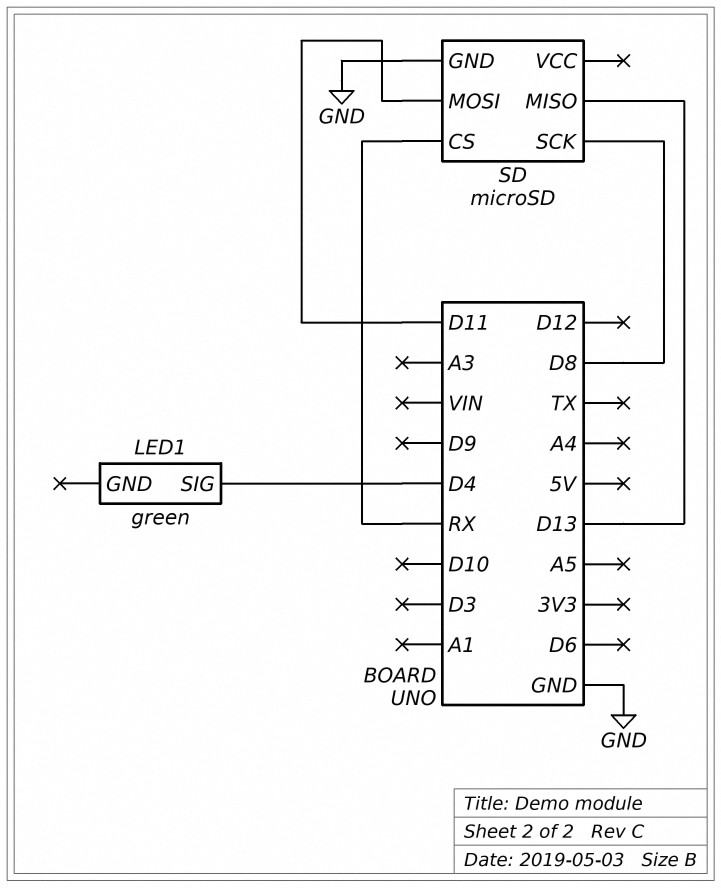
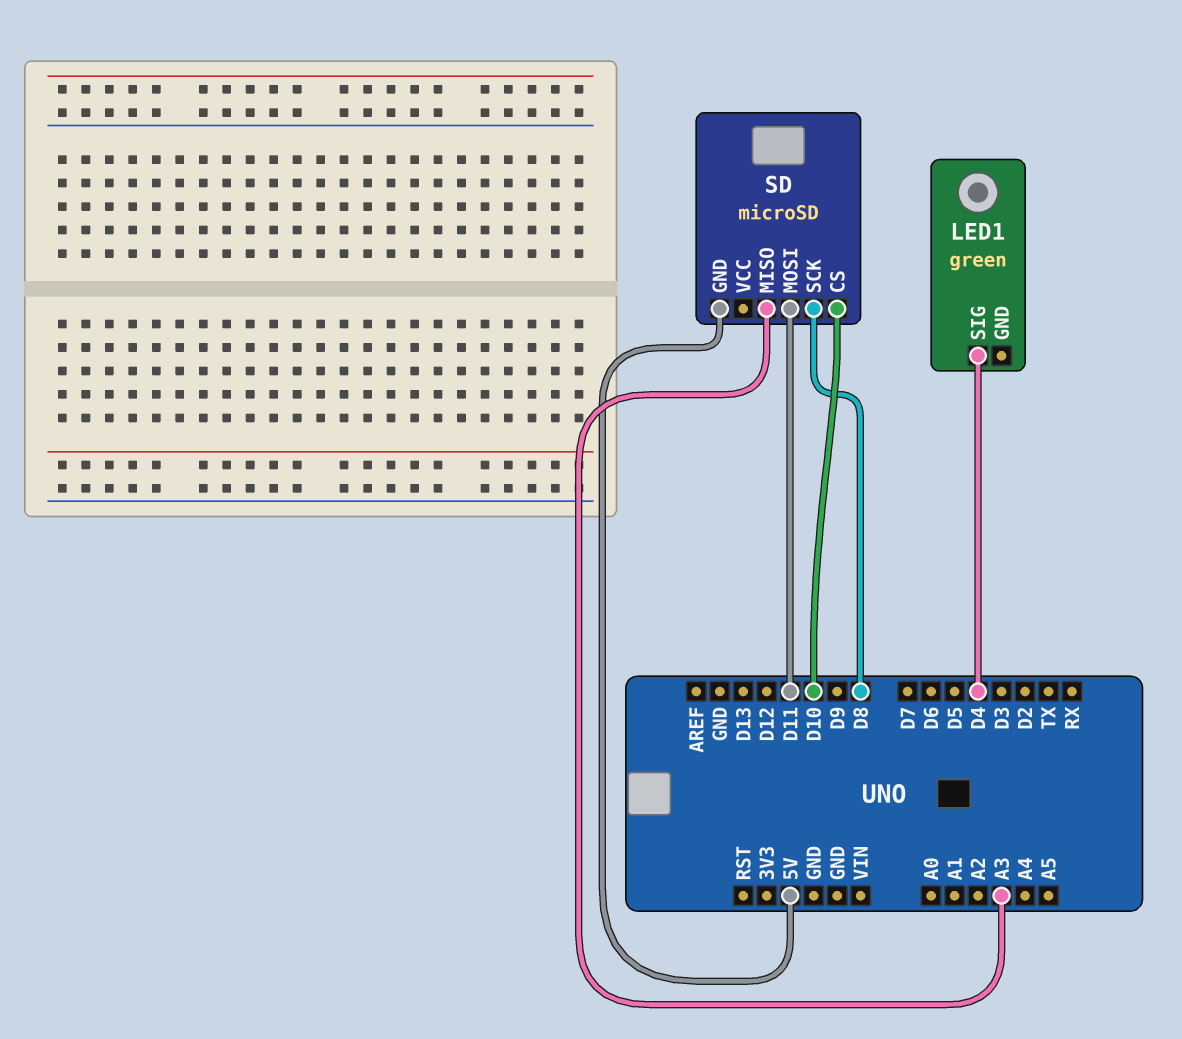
SD pin CS: RX -> D10
SD pin GND: GND -> 5V
SD pin MISO: D13 -> A3

